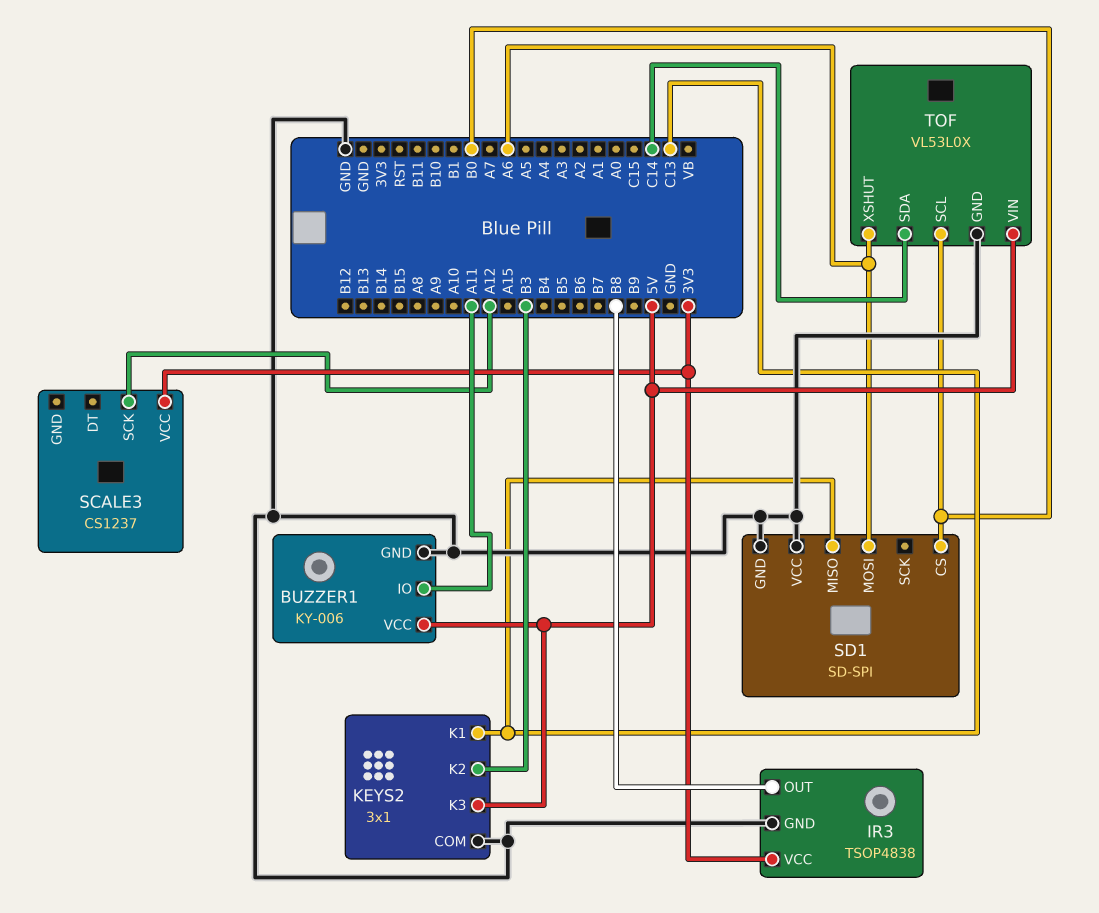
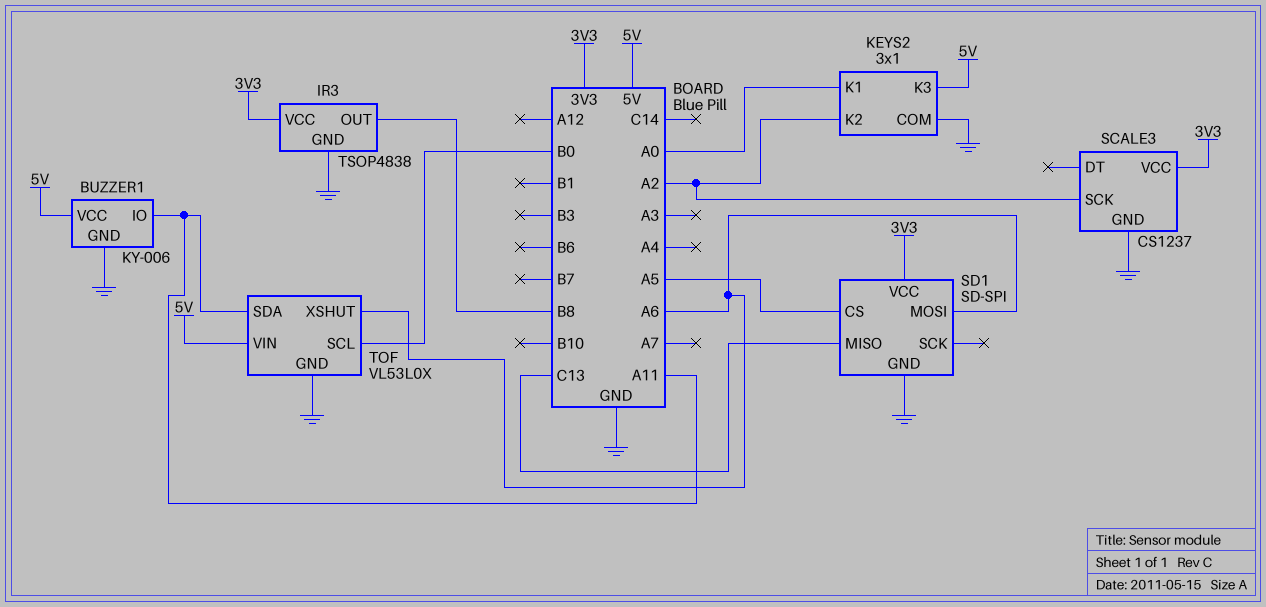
KEYS2 pin K1: C13 -> A0
KEYS2 pin K2: B3 -> A2
SCALE3 pin GND: none -> GND
SCALE3 pin SCK: A12 -> A2
SD1 pin CS: B0 -> A5
SD1 pin VCC: GND -> 3V3
TOF pin SDA: C14 -> A11

